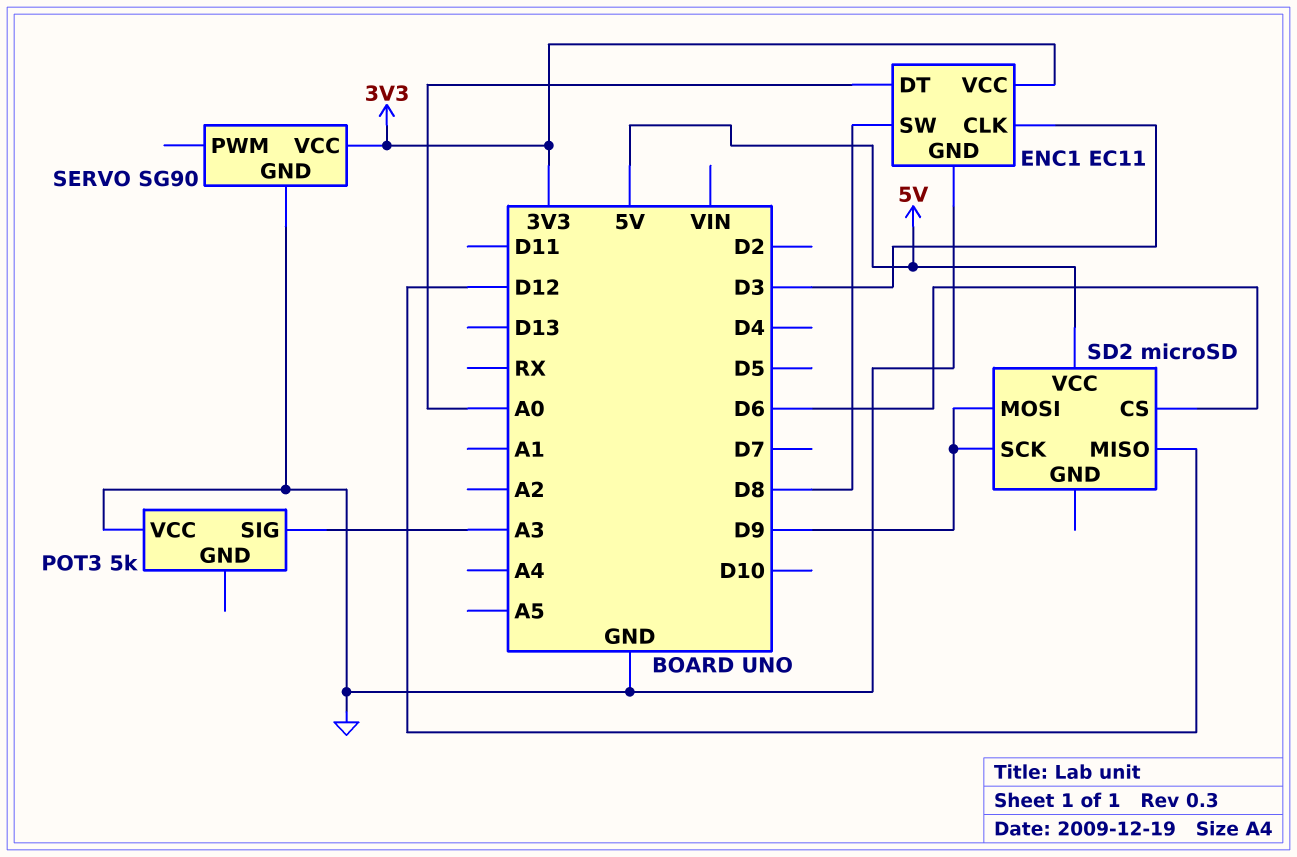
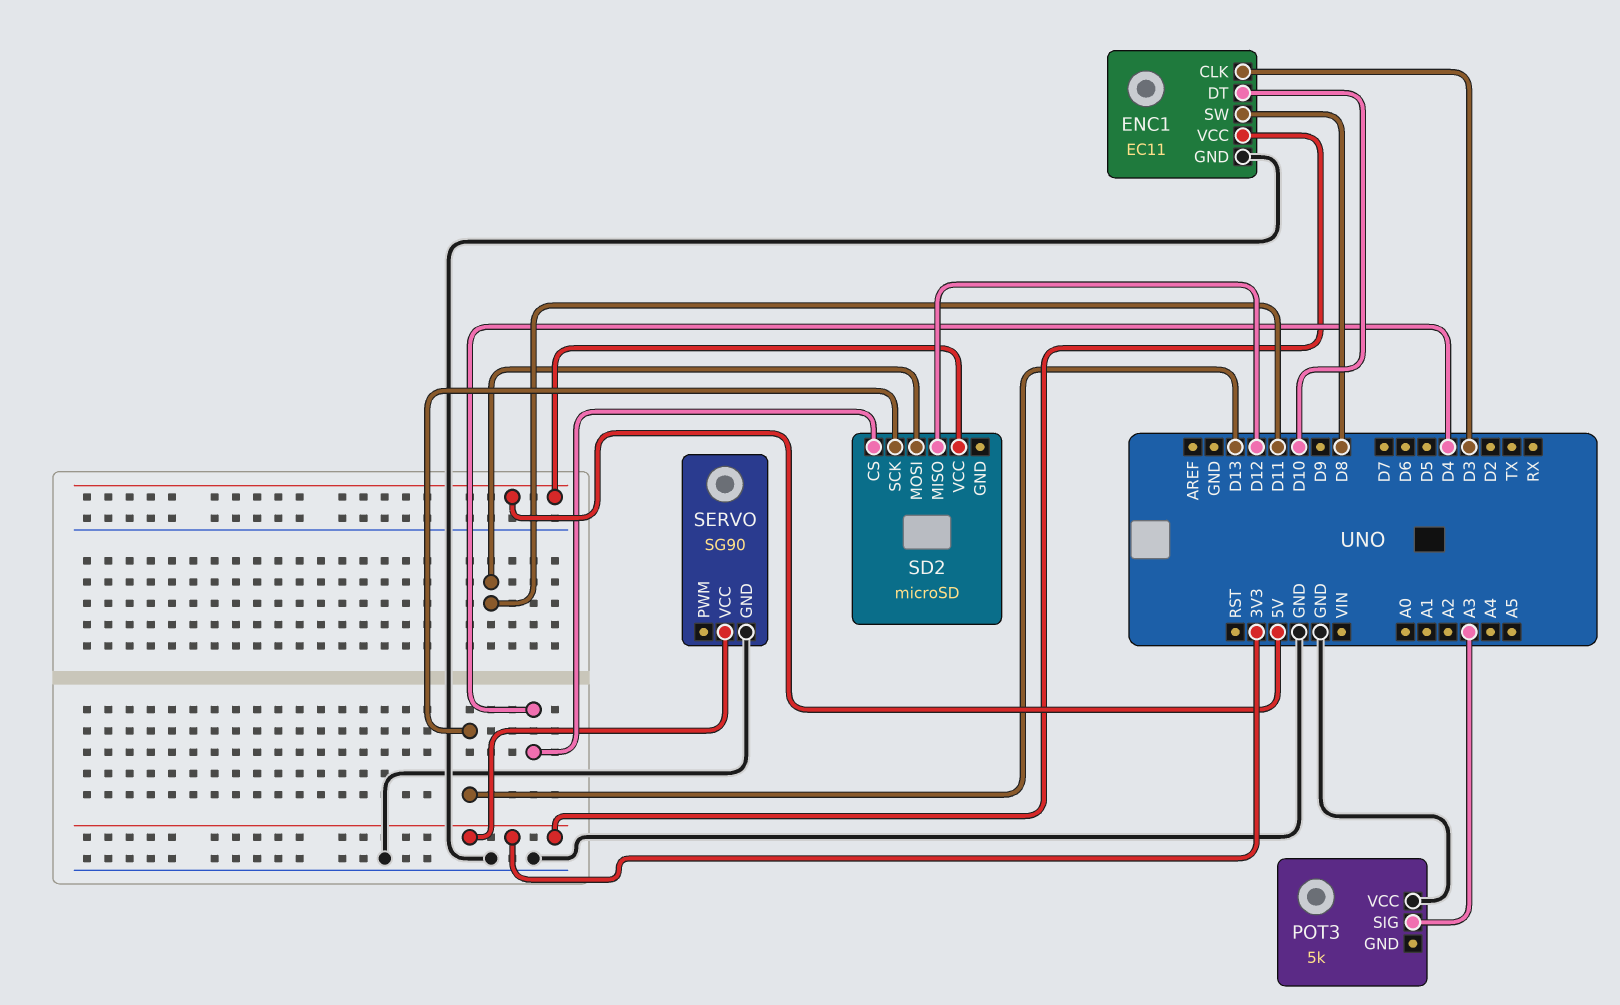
ENC1 pin DT: A0 -> D10
SD2 pin CS: D6 -> D4
SD2 pin MOSI: D9 -> D11
SD2 pin SCK: D9 -> D13

